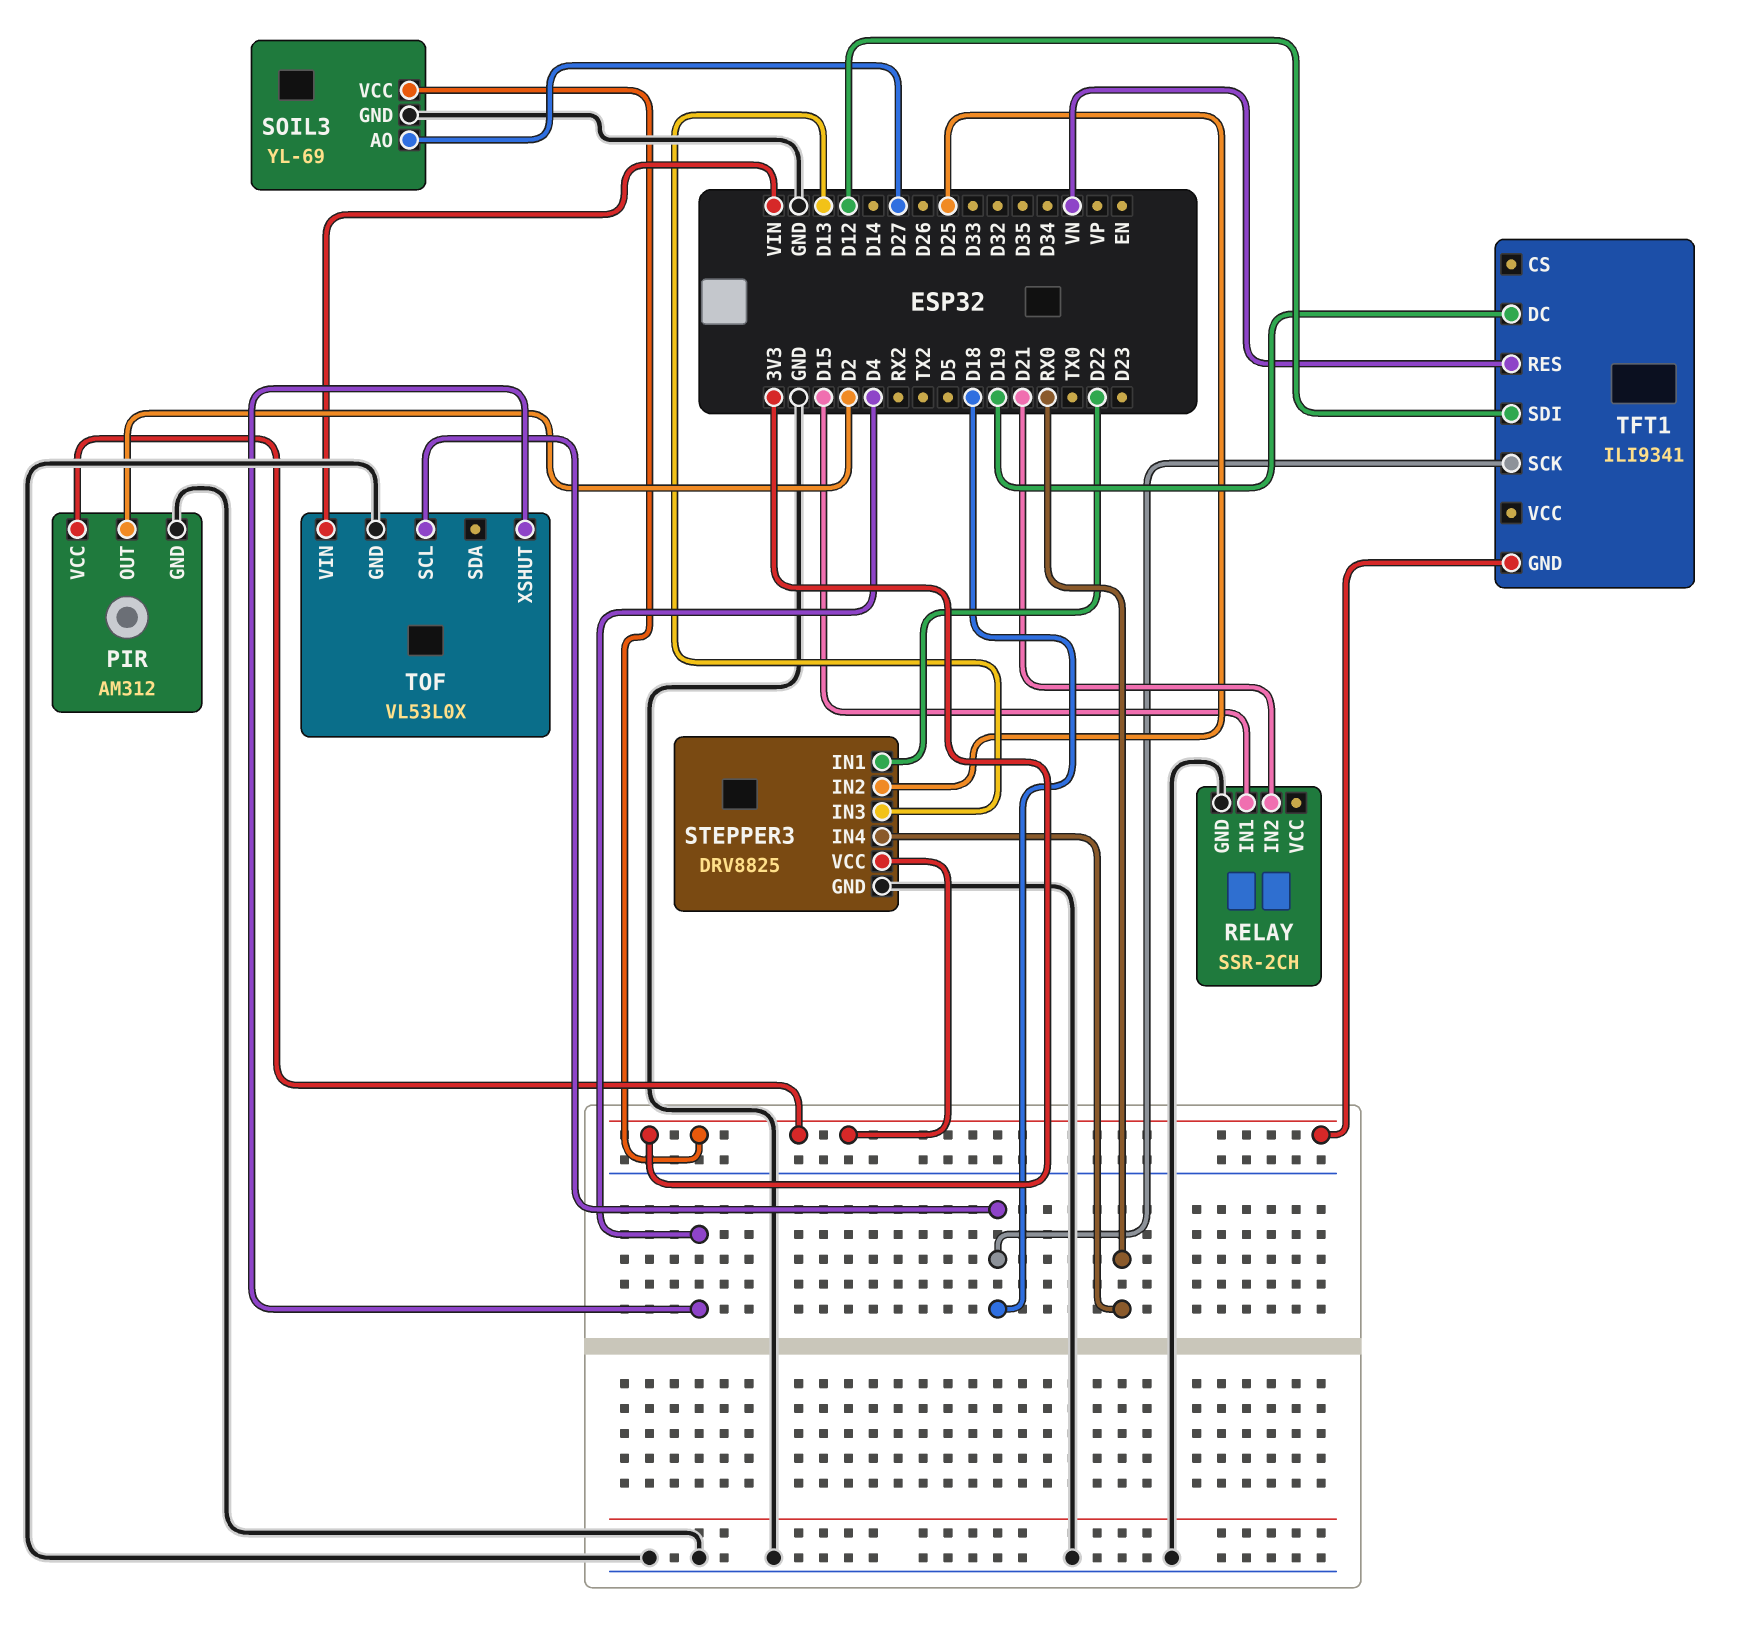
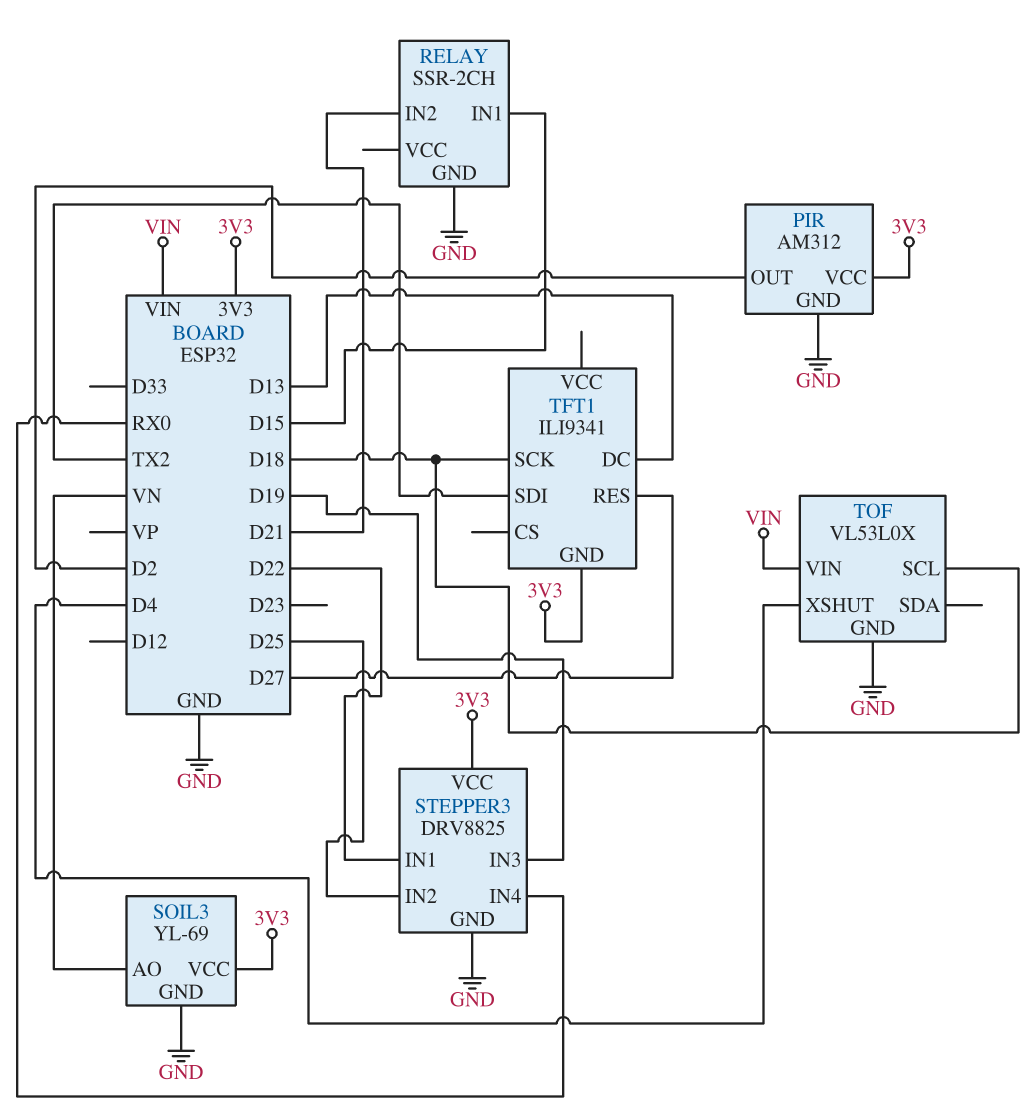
SOIL3 pin AO: D27 -> VN
STEPPER3 pin IN3: D13 -> D19
TFT1 pin DC: D19 -> D13
TFT1 pin RES: VN -> D27
TFT1 pin SDI: D12 -> TX2

